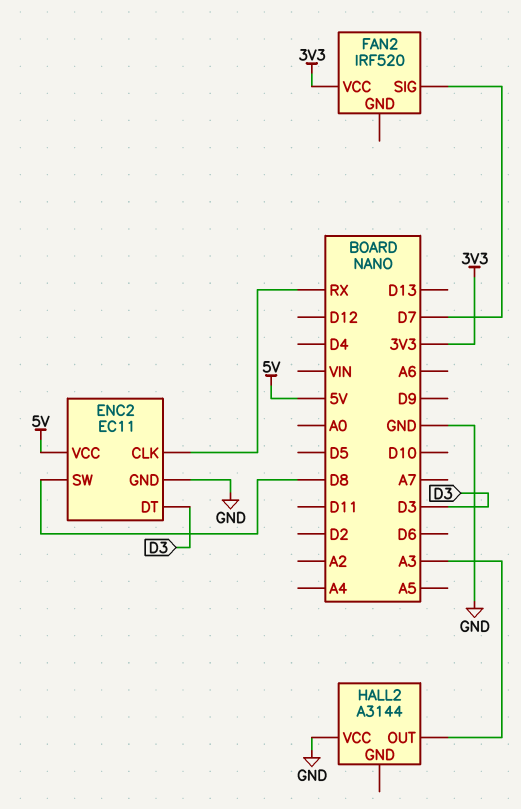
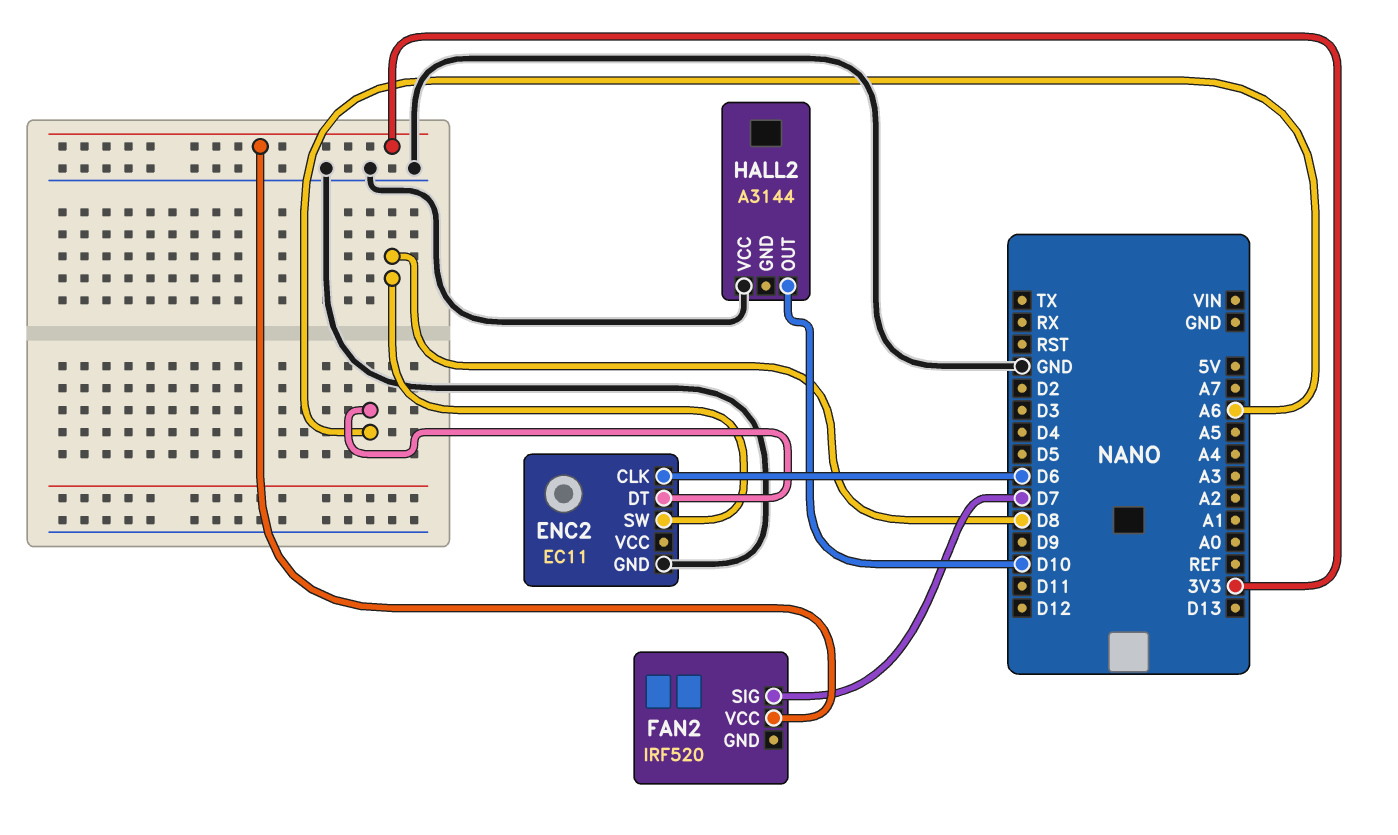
ENC2 pin CLK: RX -> D6
ENC2 pin DT: D3 -> A6
ENC2 pin VCC: 5V -> none
HALL2 pin OUT: A3 -> D10

